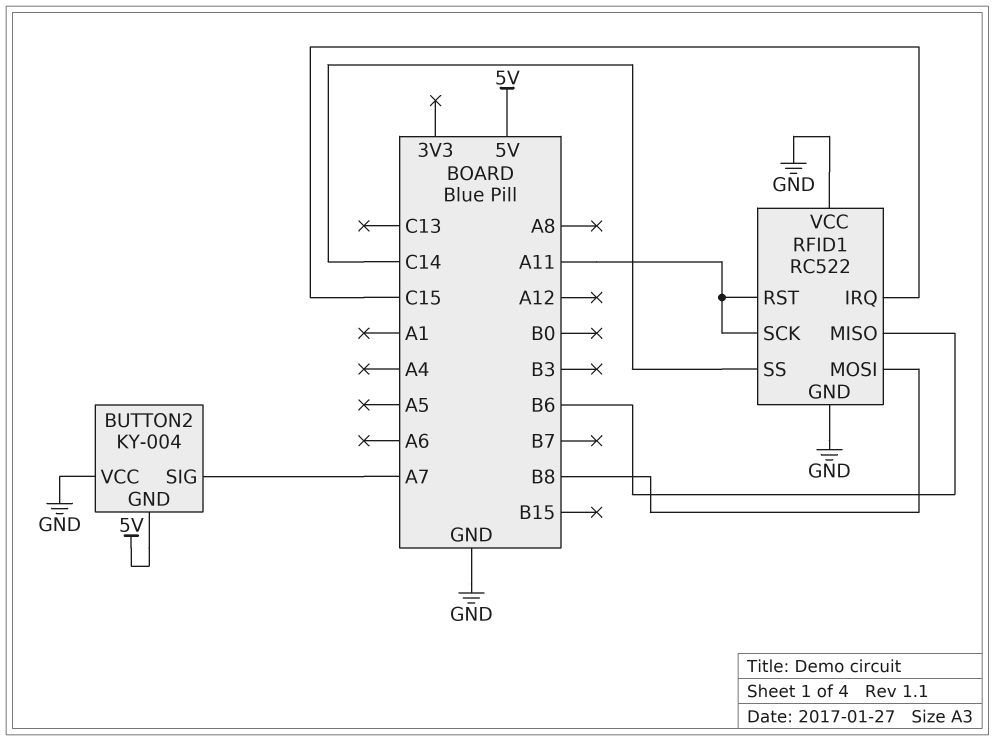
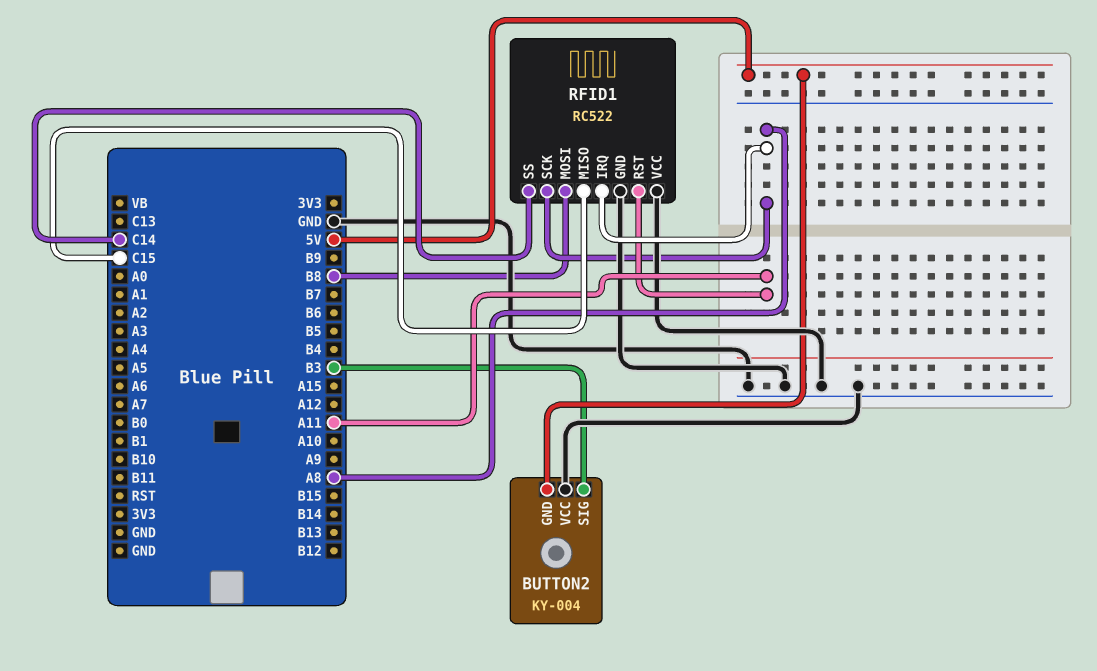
BUTTON2 pin SIG: A7 -> B3
RFID1 pin IRQ: C15 -> A8
RFID1 pin MISO: B6 -> C15
RFID1 pin SCK: A11 -> A8

